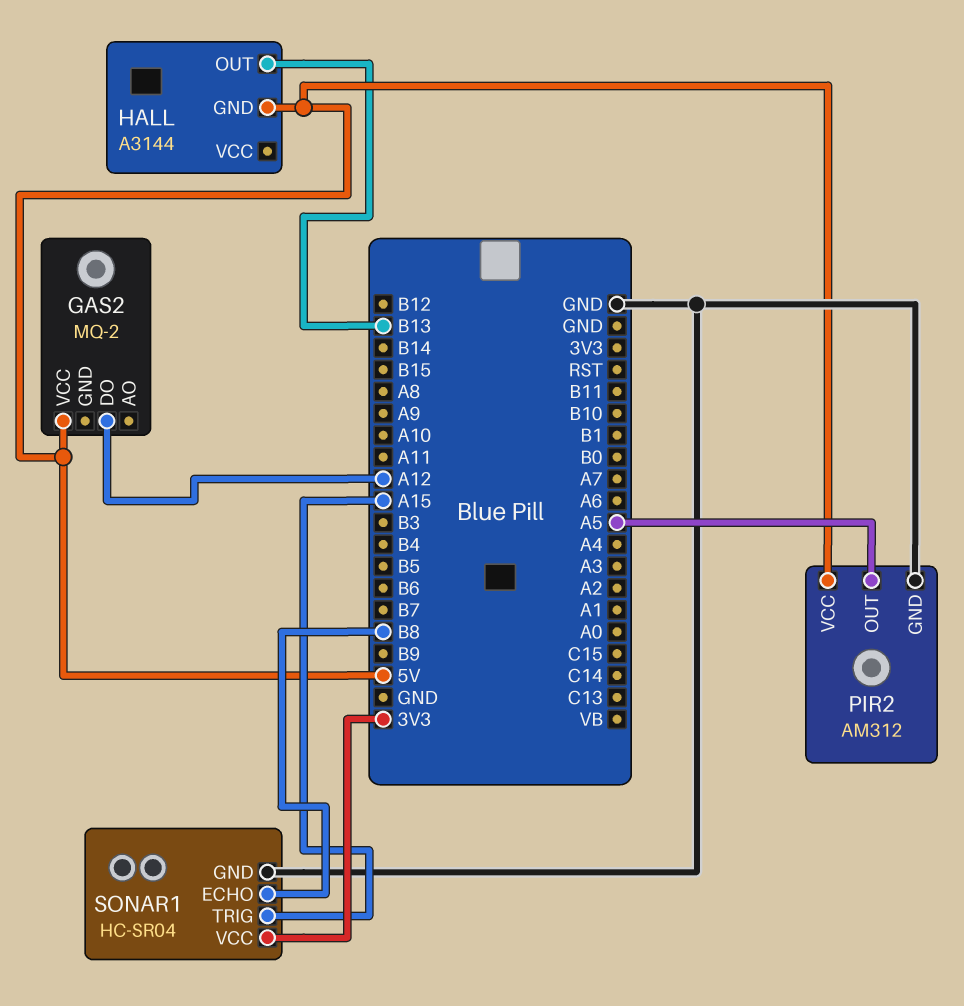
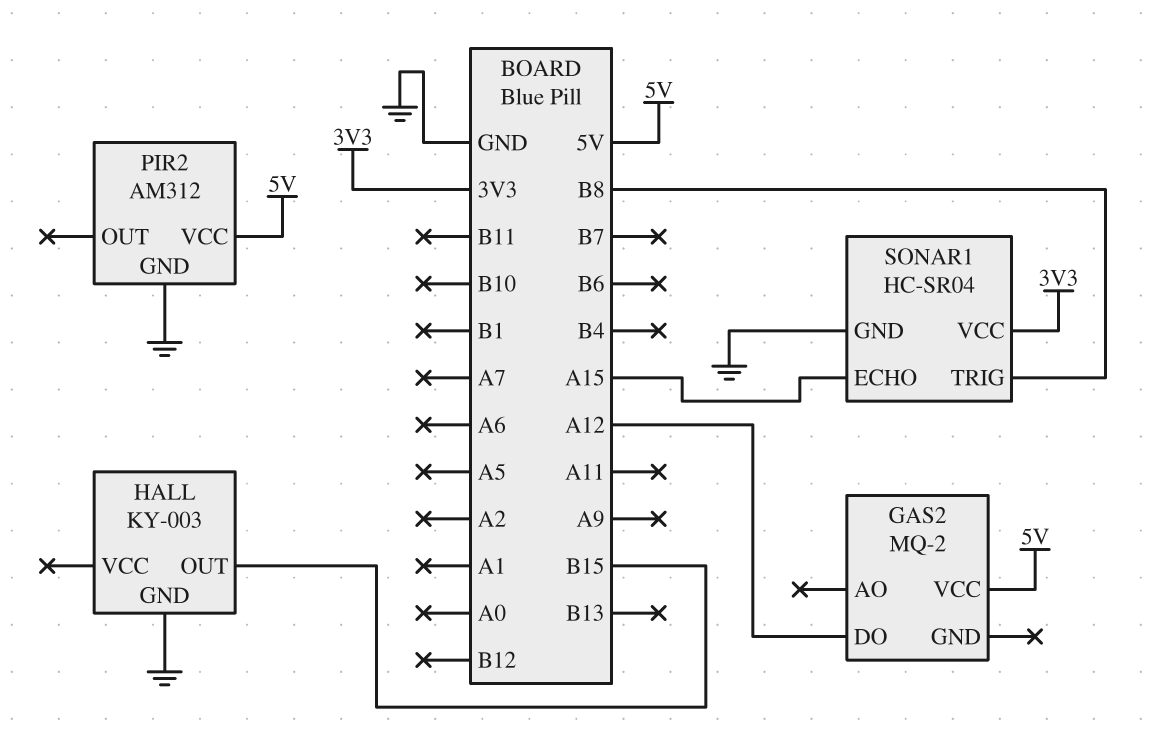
HALL: A3144 -> KY-003
HALL pin GND: 5V -> GND
HALL pin OUT: B13 -> B15
PIR2 pin OUT: A5 -> none
SONAR1 pin ECHO: B8 -> A15
SONAR1 pin TRIG: A15 -> B8

